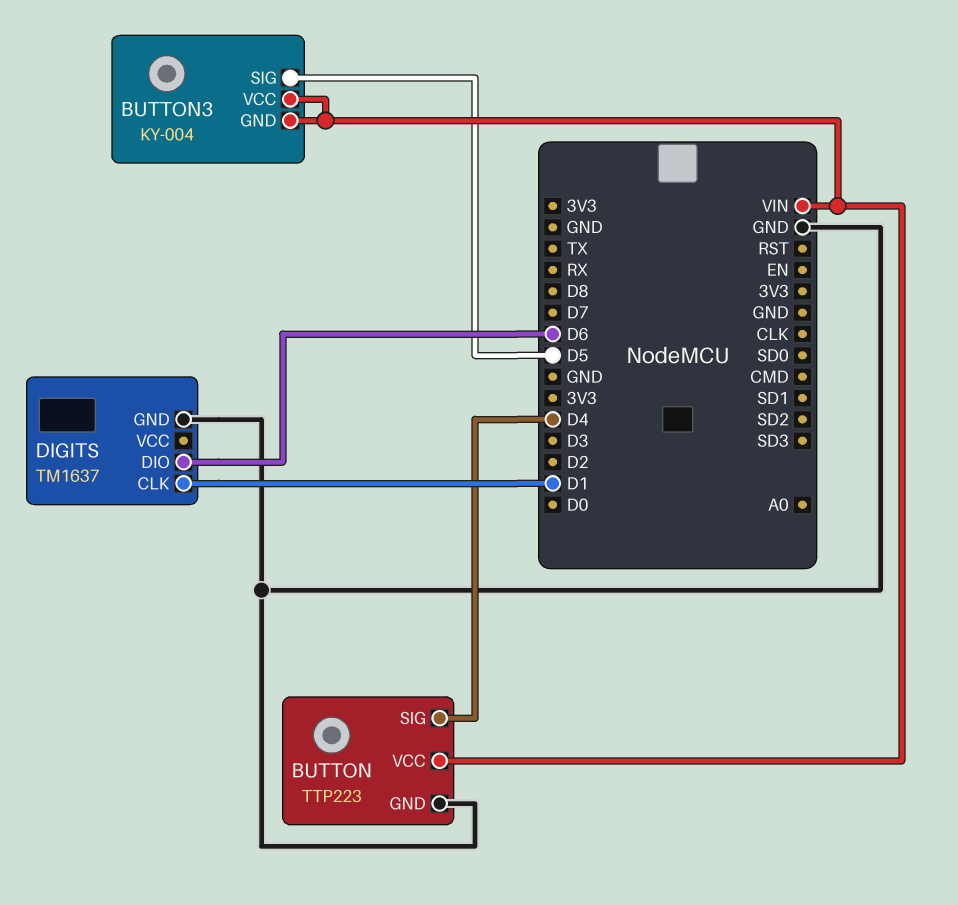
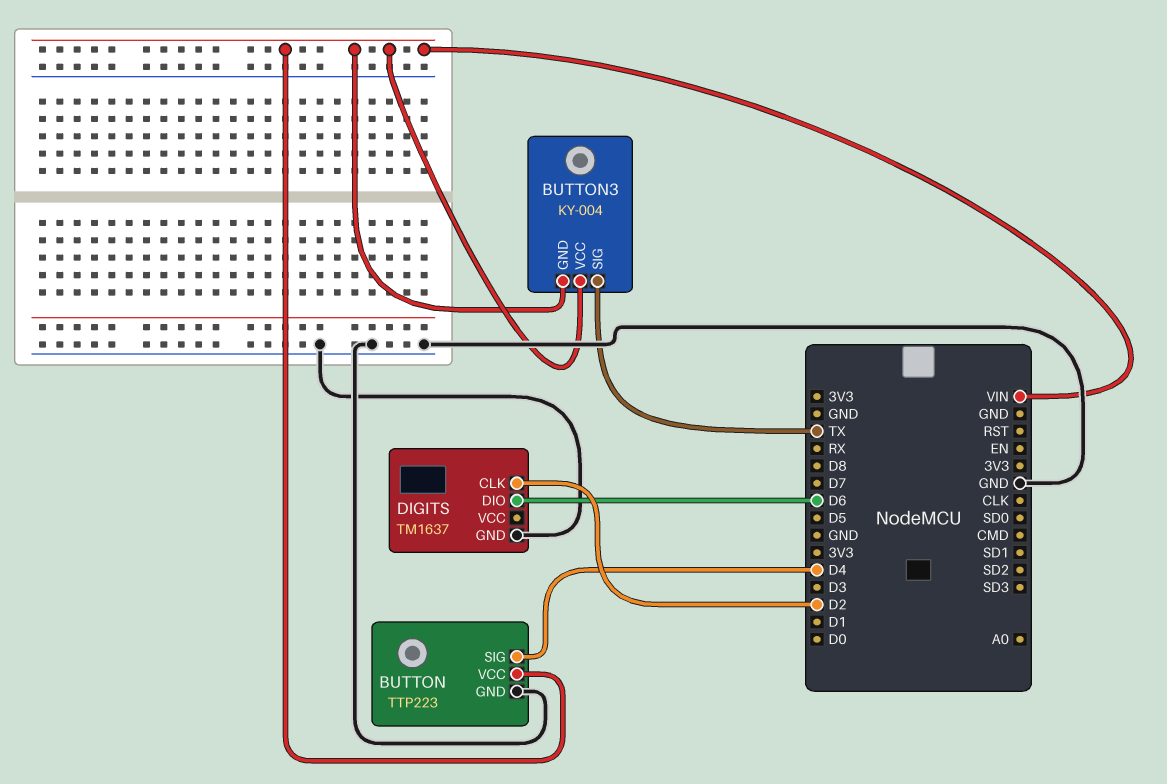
BUTTON3 pin SIG: D5 -> TX
DIGITS pin CLK: D1 -> D2

